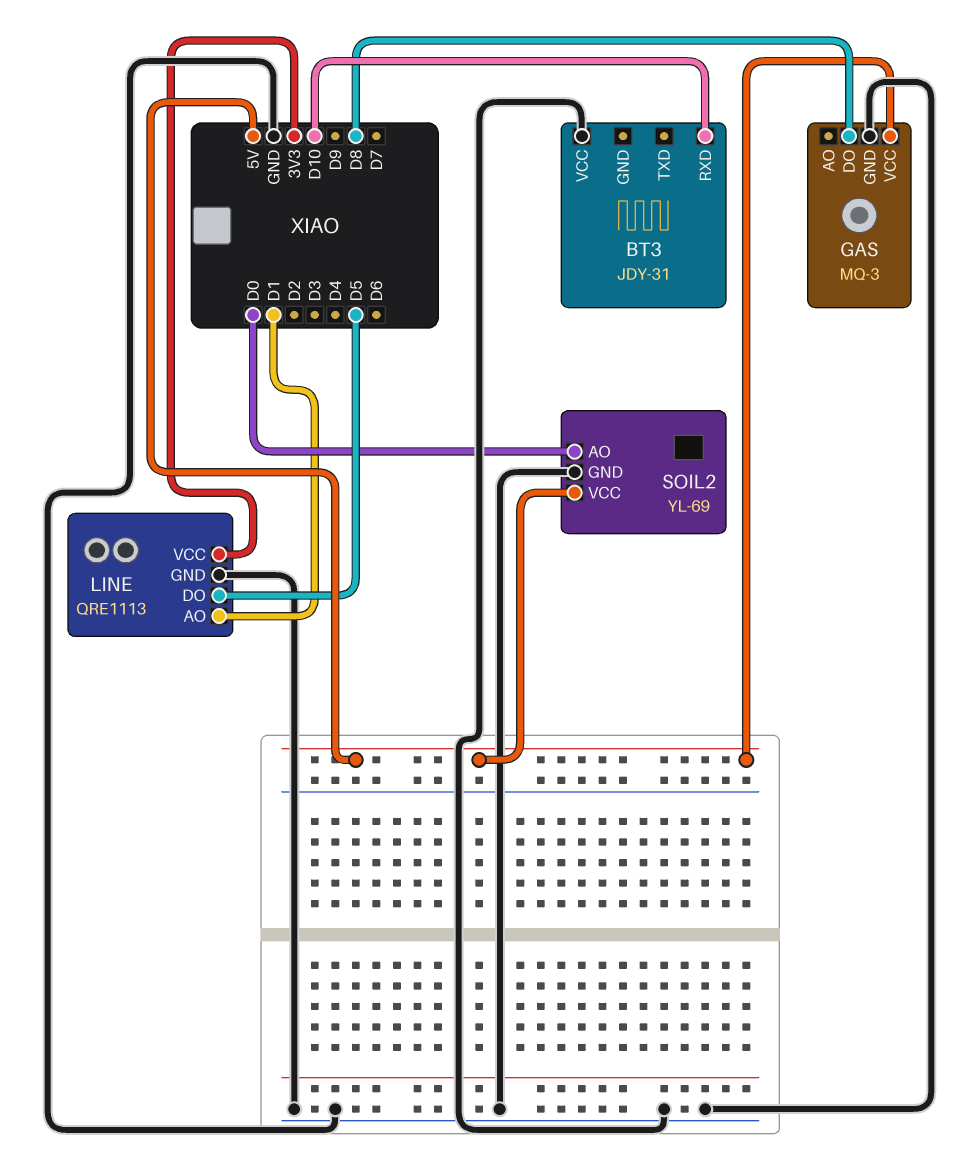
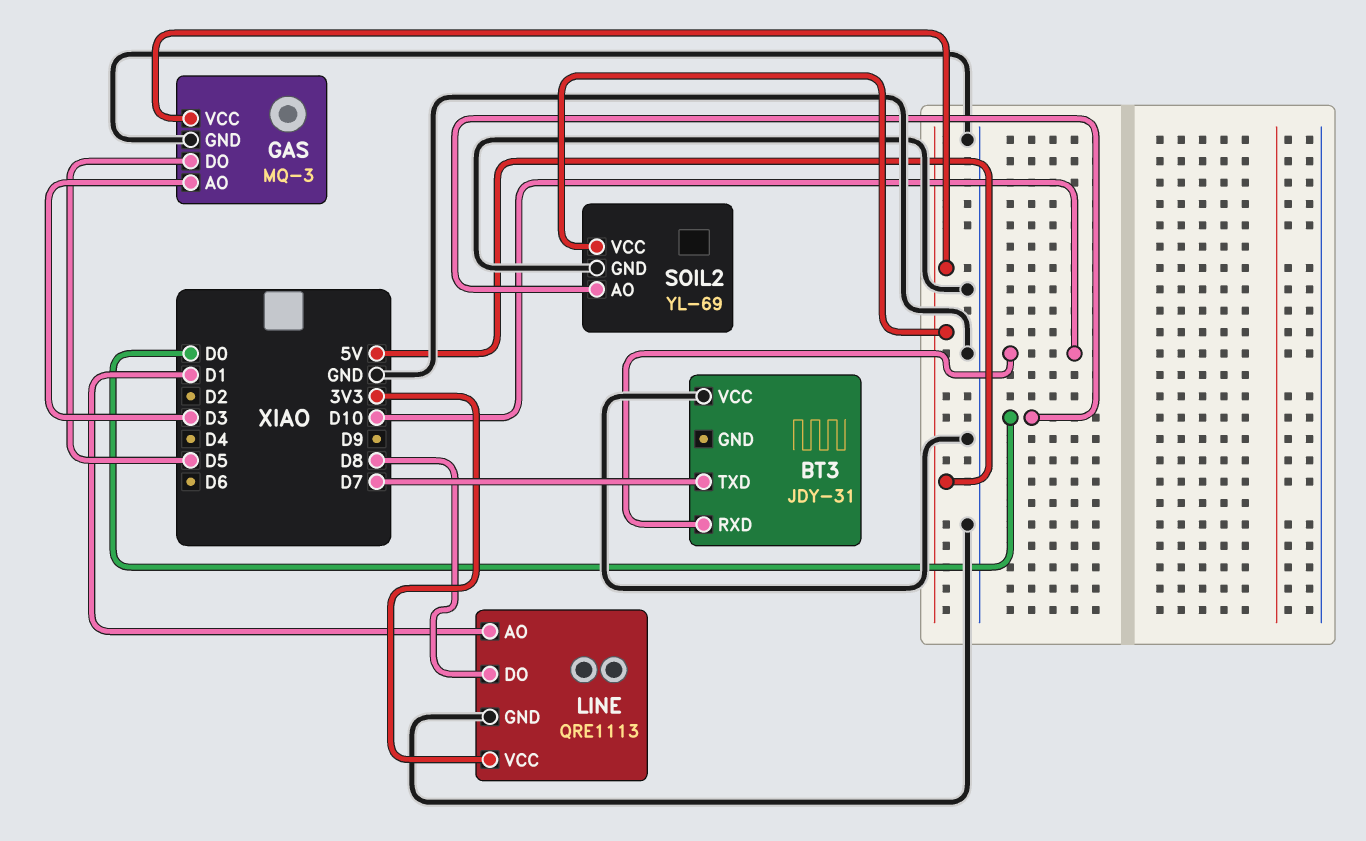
BT3 pin TXD: none -> D7
GAS pin AO: none -> D3
GAS pin DO: D8 -> D5
LINE pin DO: D5 -> D8

